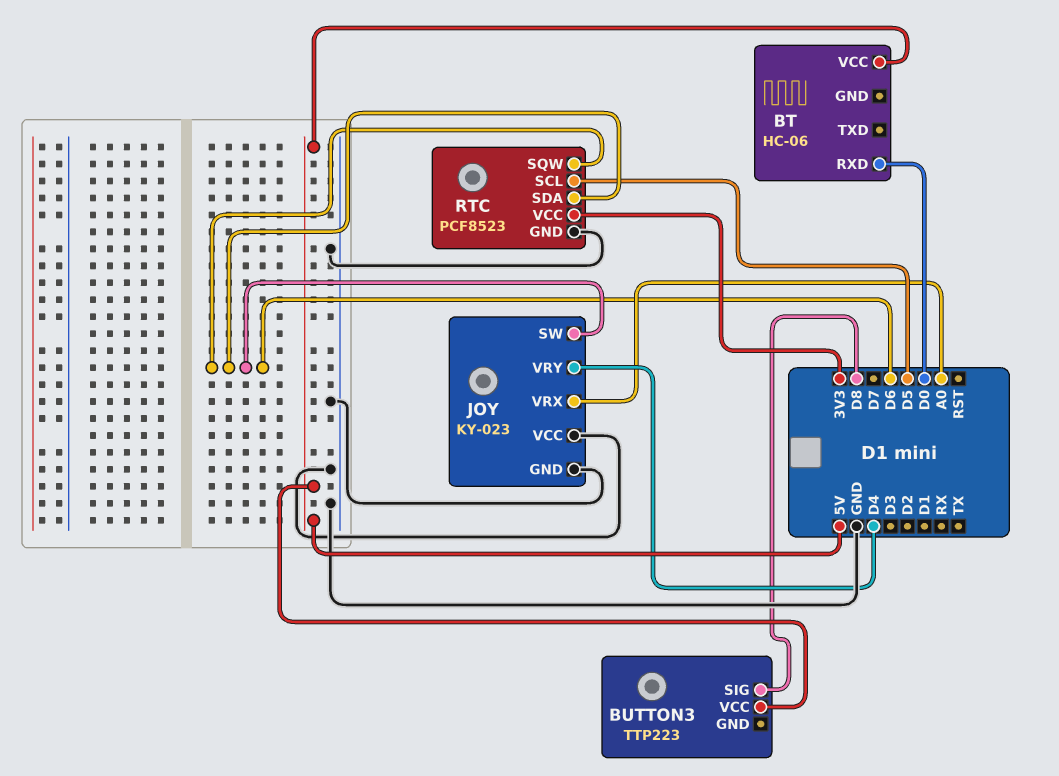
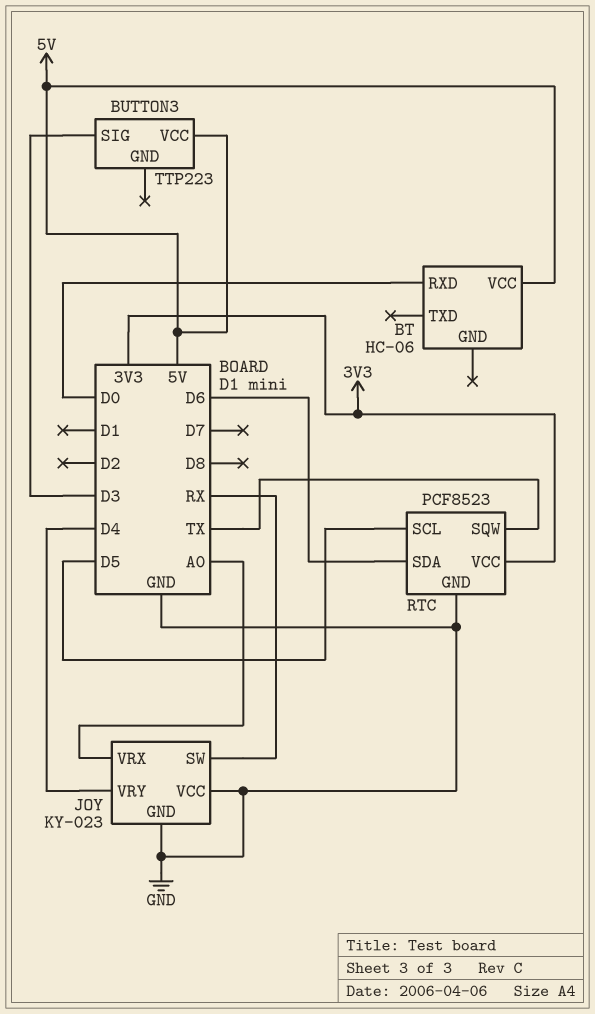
BUTTON3 pin SIG: D8 -> D3
JOY pin SW: D6 -> RX
RTC pin SQW: D6 -> TX

